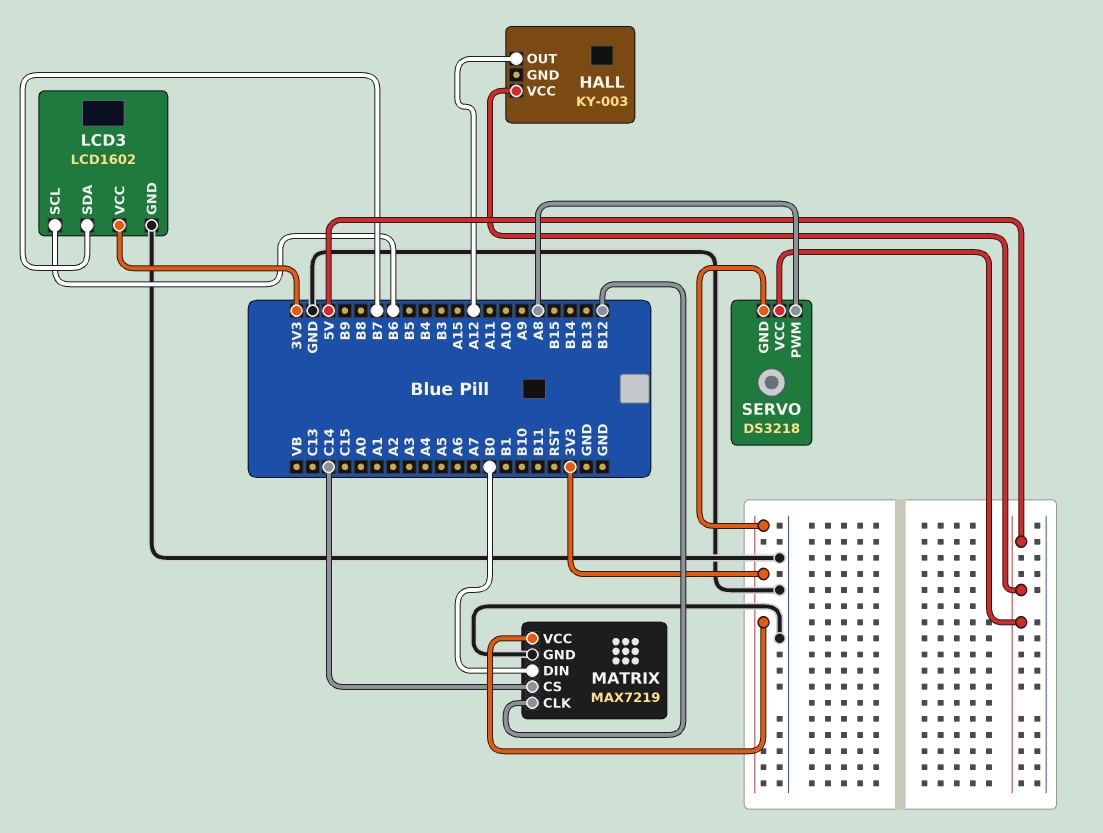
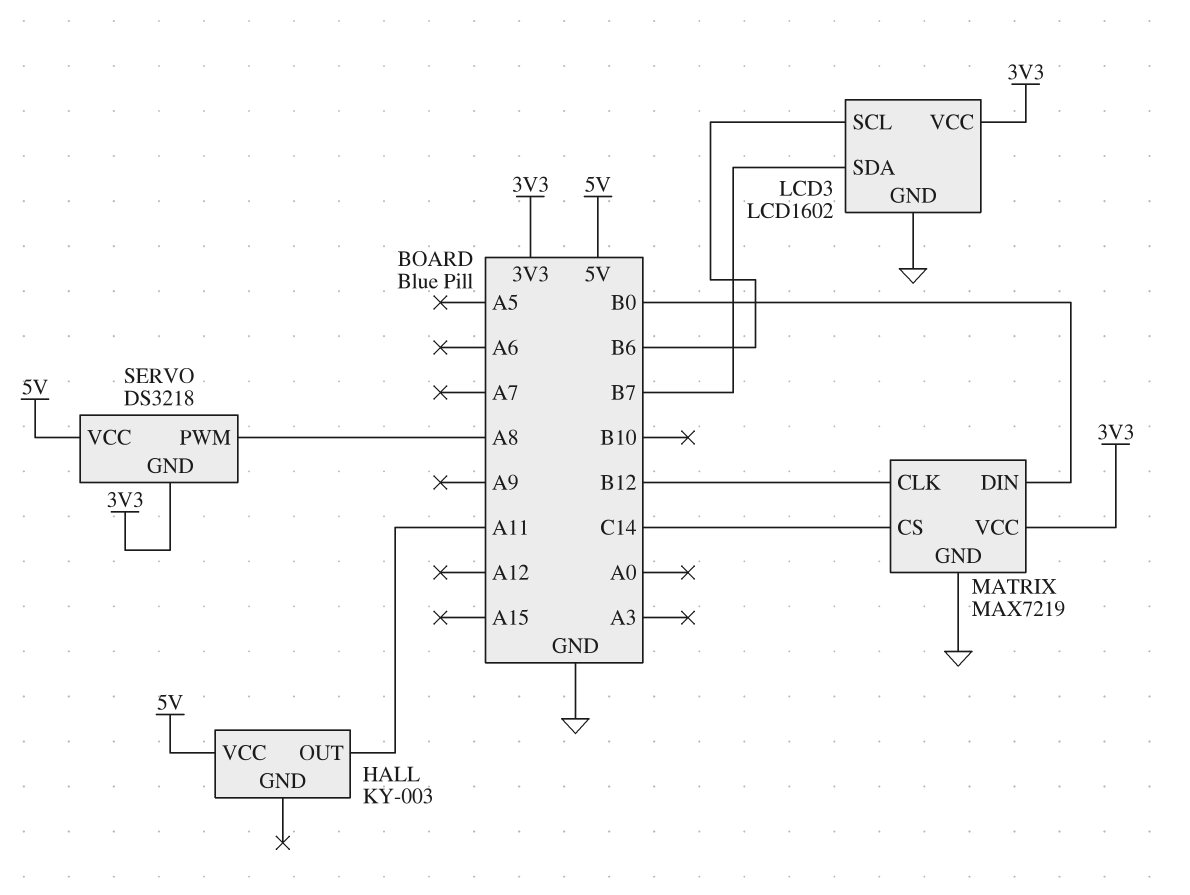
HALL pin OUT: A12 -> A11

